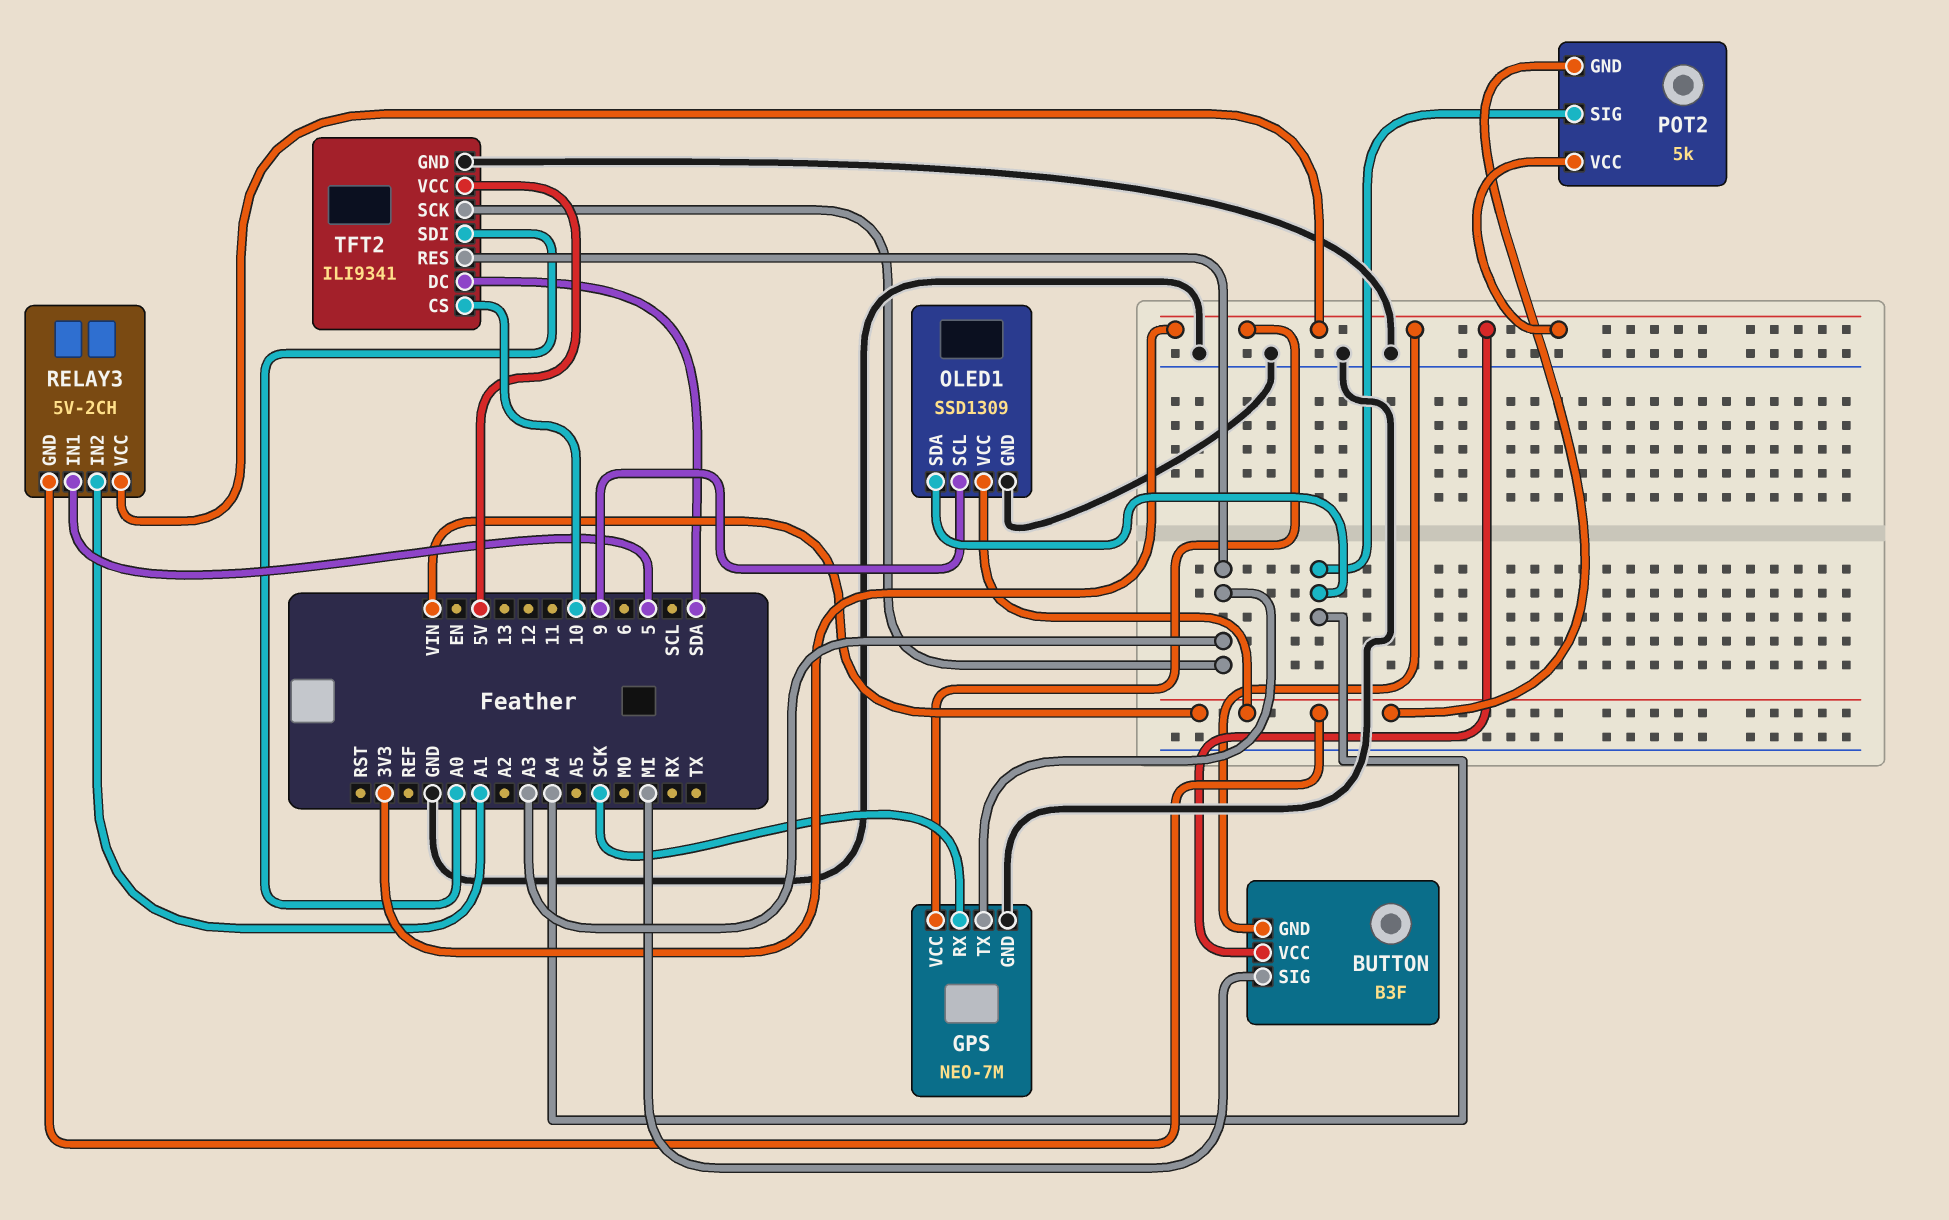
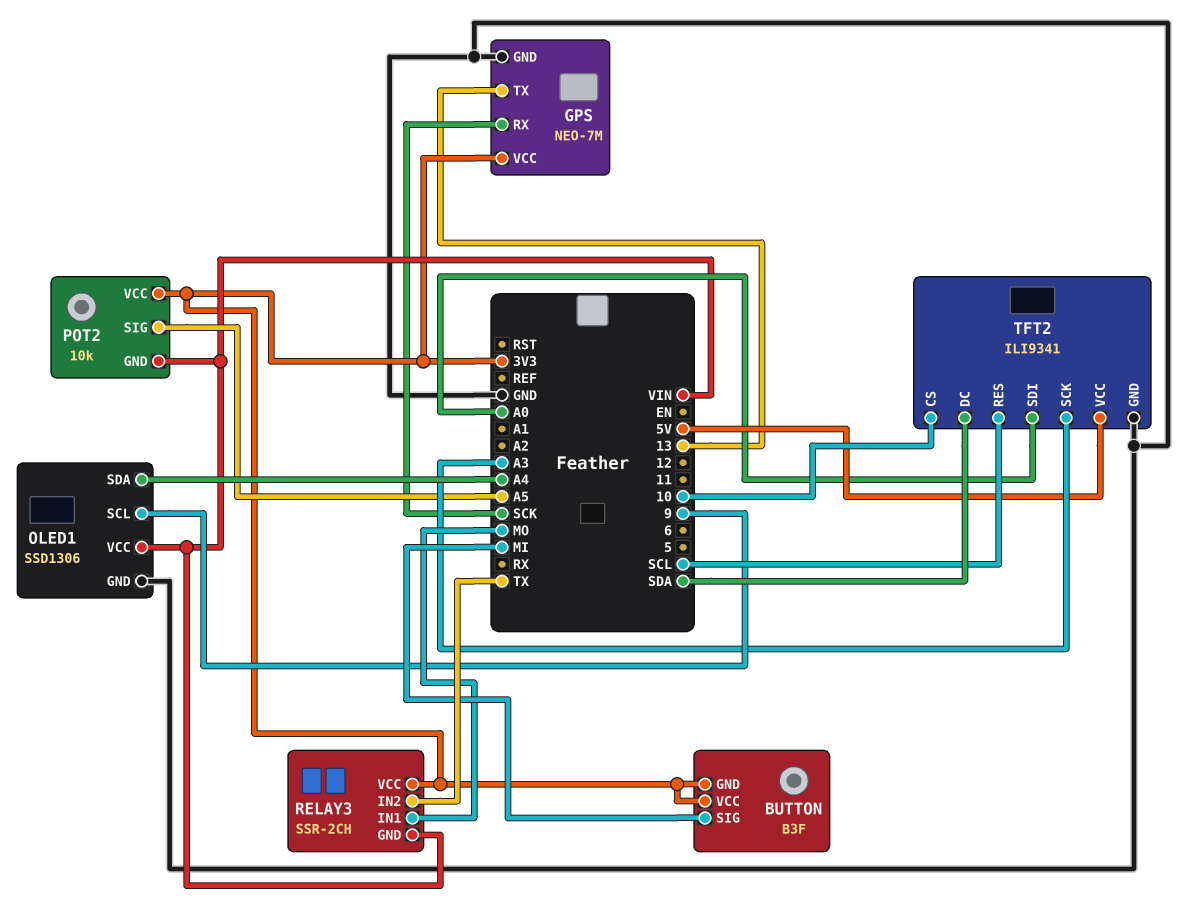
GPS pin TX: A3 -> 13
OLED1: SSD1309 -> SSD1306
POT2: 5k -> 10k
POT2 pin SIG: A4 -> A5
RELAY3: 5V-2CH -> SSR-2CH
RELAY3 pin IN1: 5 -> MO
RELAY3 pin IN2: A1 -> TX
TFT2 pin RES: A3 -> SCL

